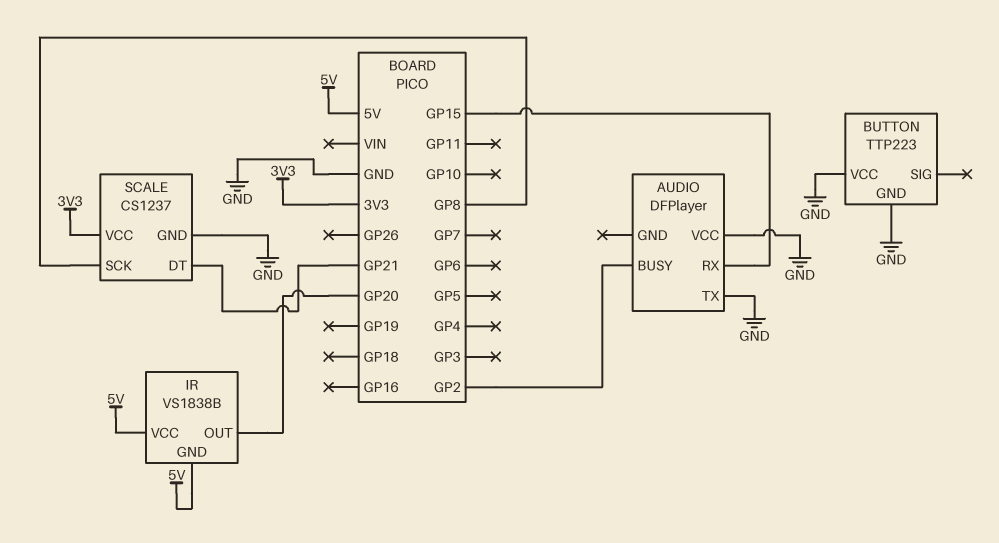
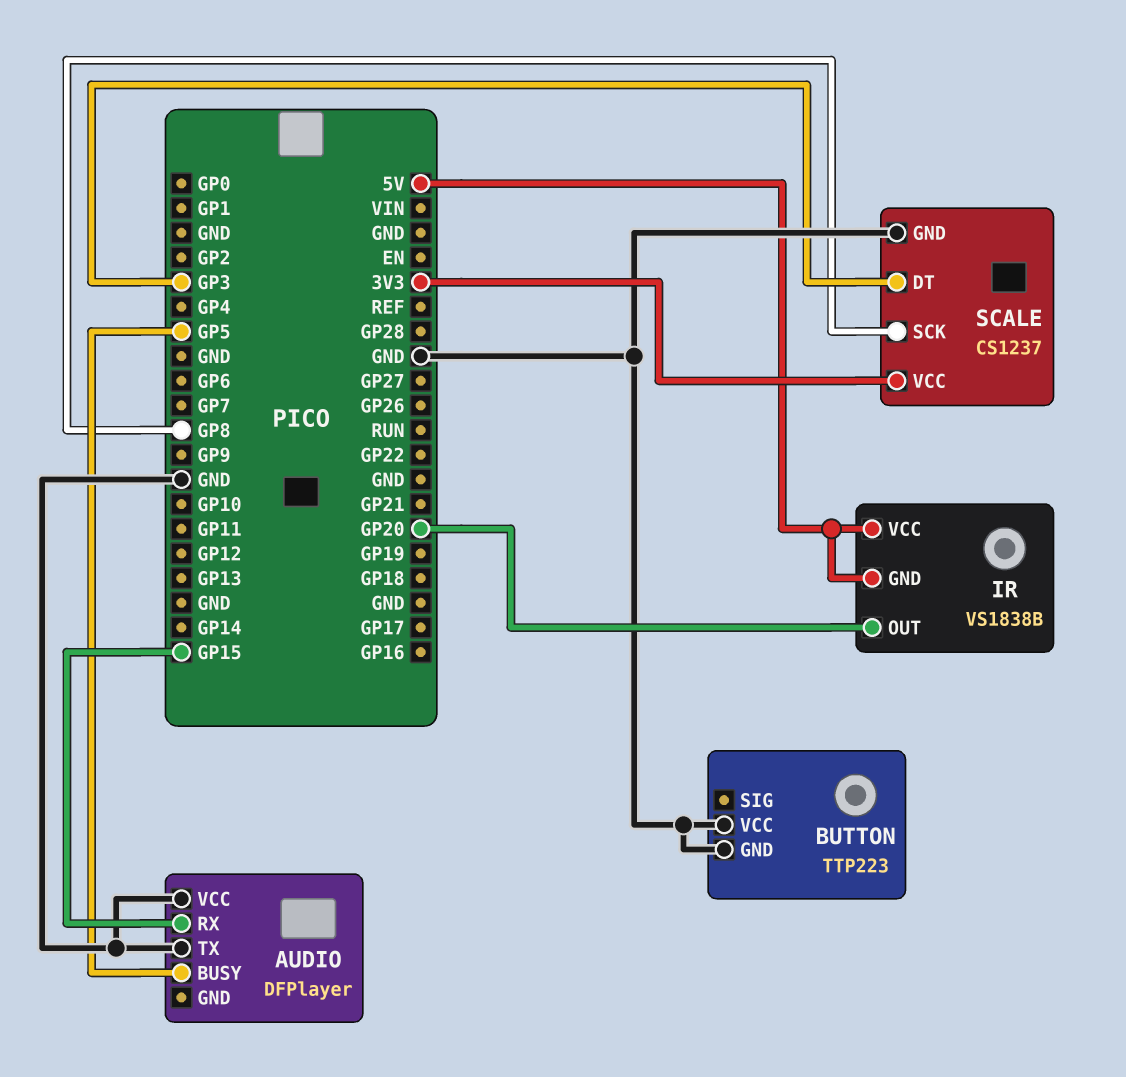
AUDIO pin BUSY: GP2 -> GP5
SCALE pin DT: GP21 -> GP3

